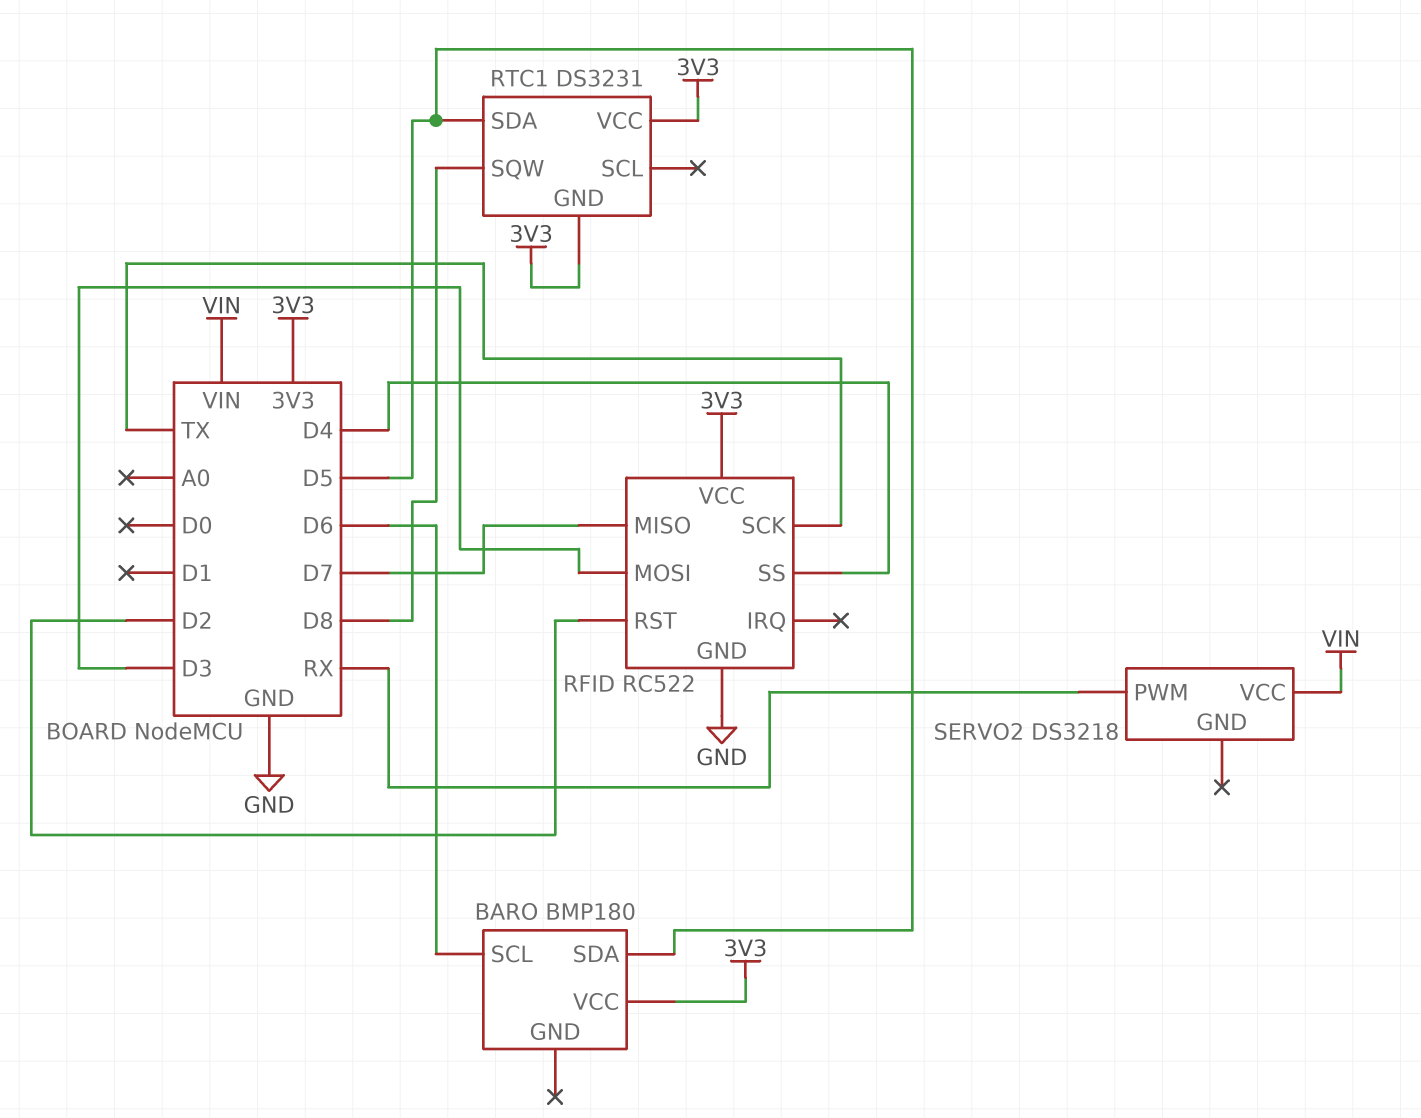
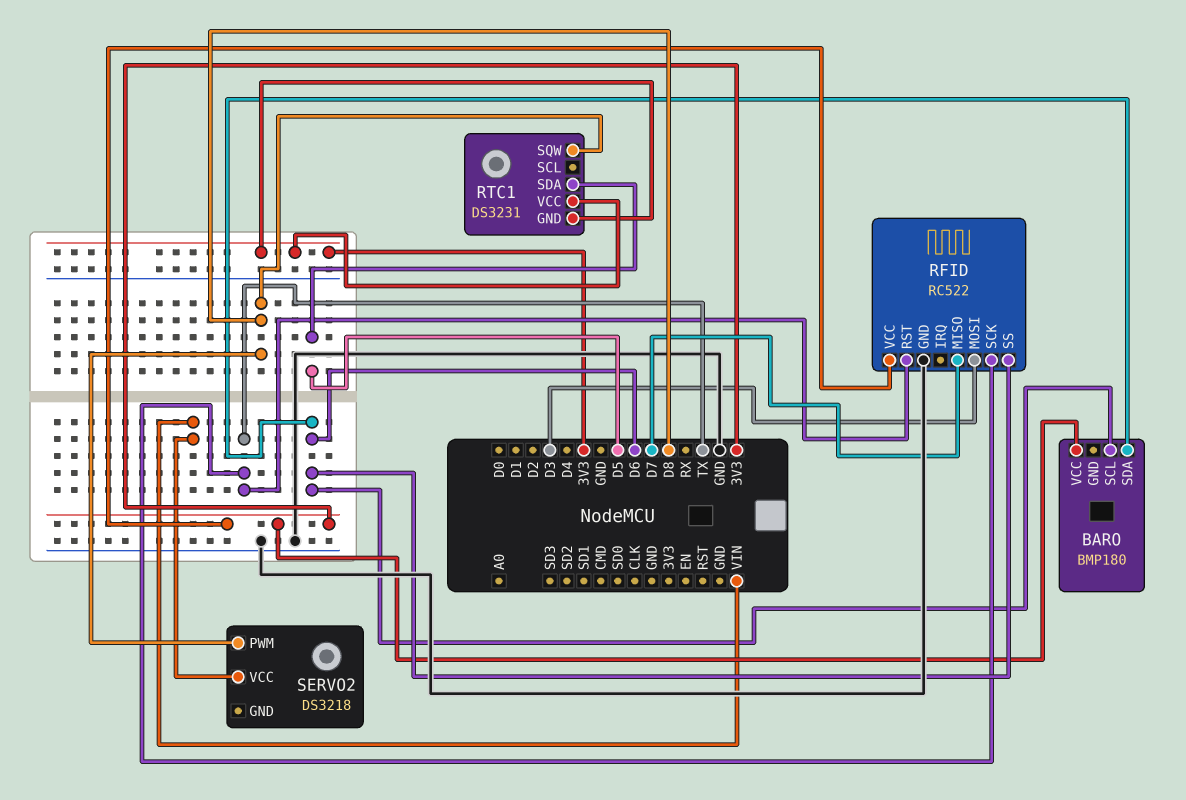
BARO pin SDA: D5 -> D6
RFID pin RST: D2 -> TX
RFID pin SS: D4 -> D6
SERVO2 pin PWM: RX -> D8

